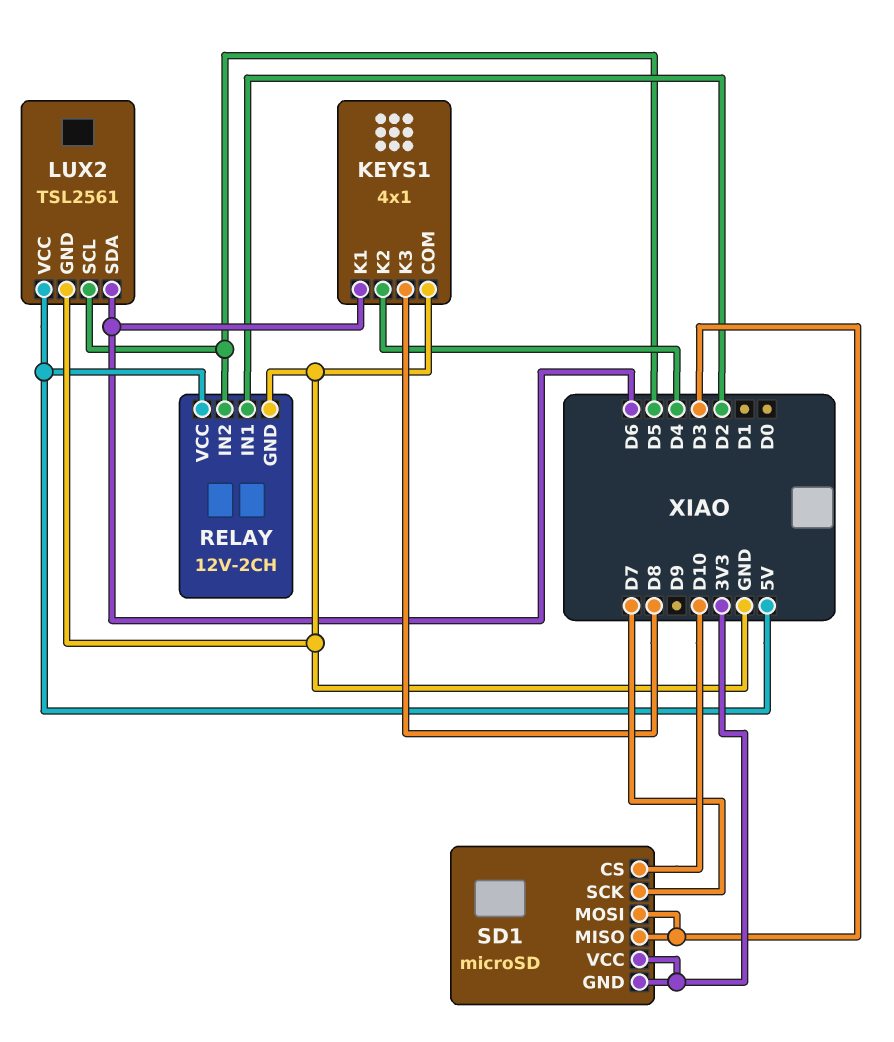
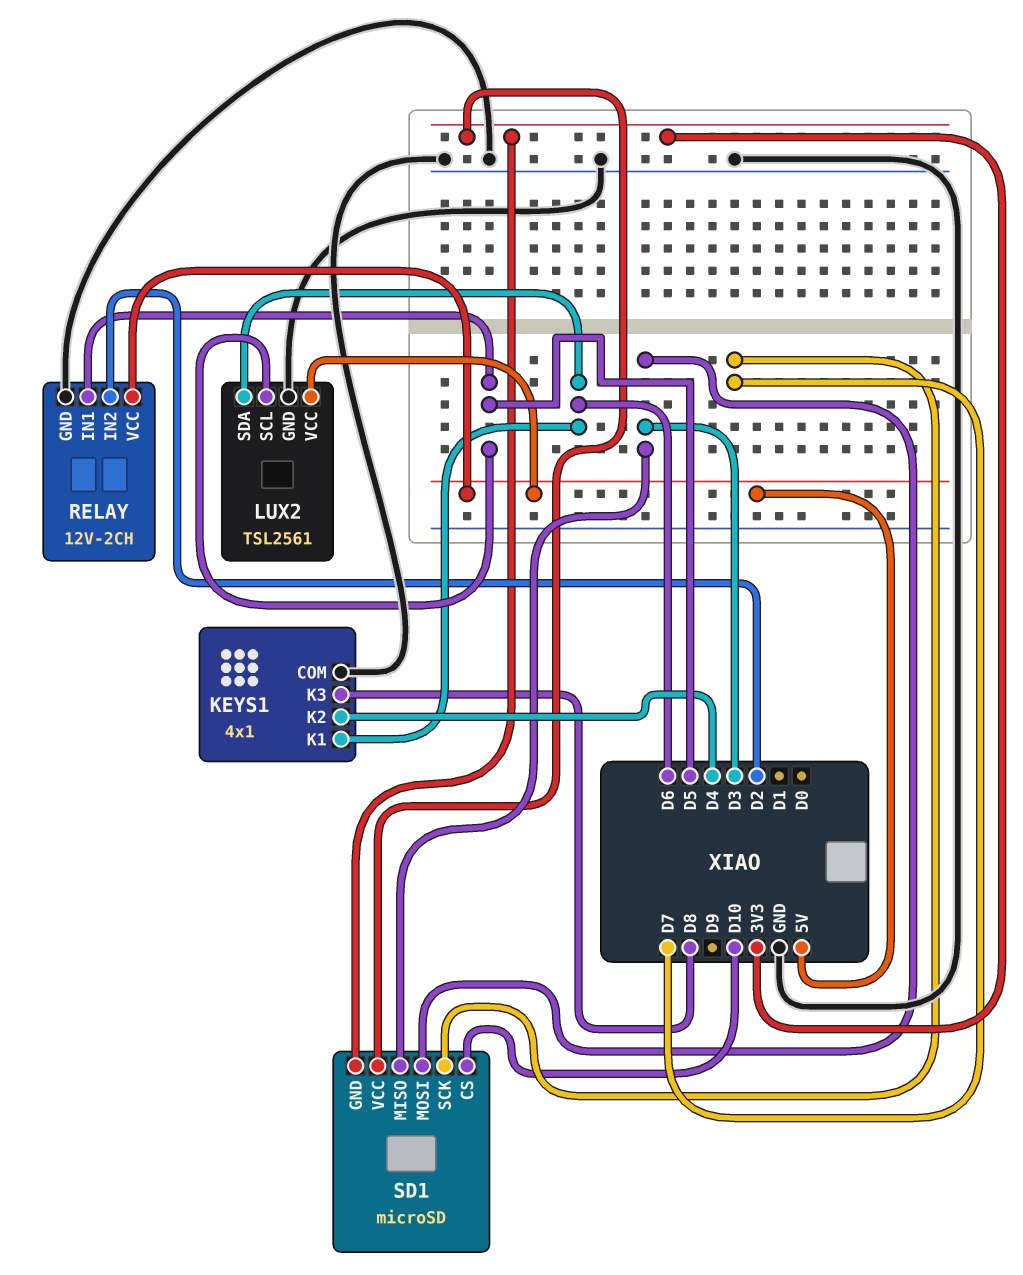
RELAY pin IN1: D2 -> D5
RELAY pin IN2: D5 -> D2

